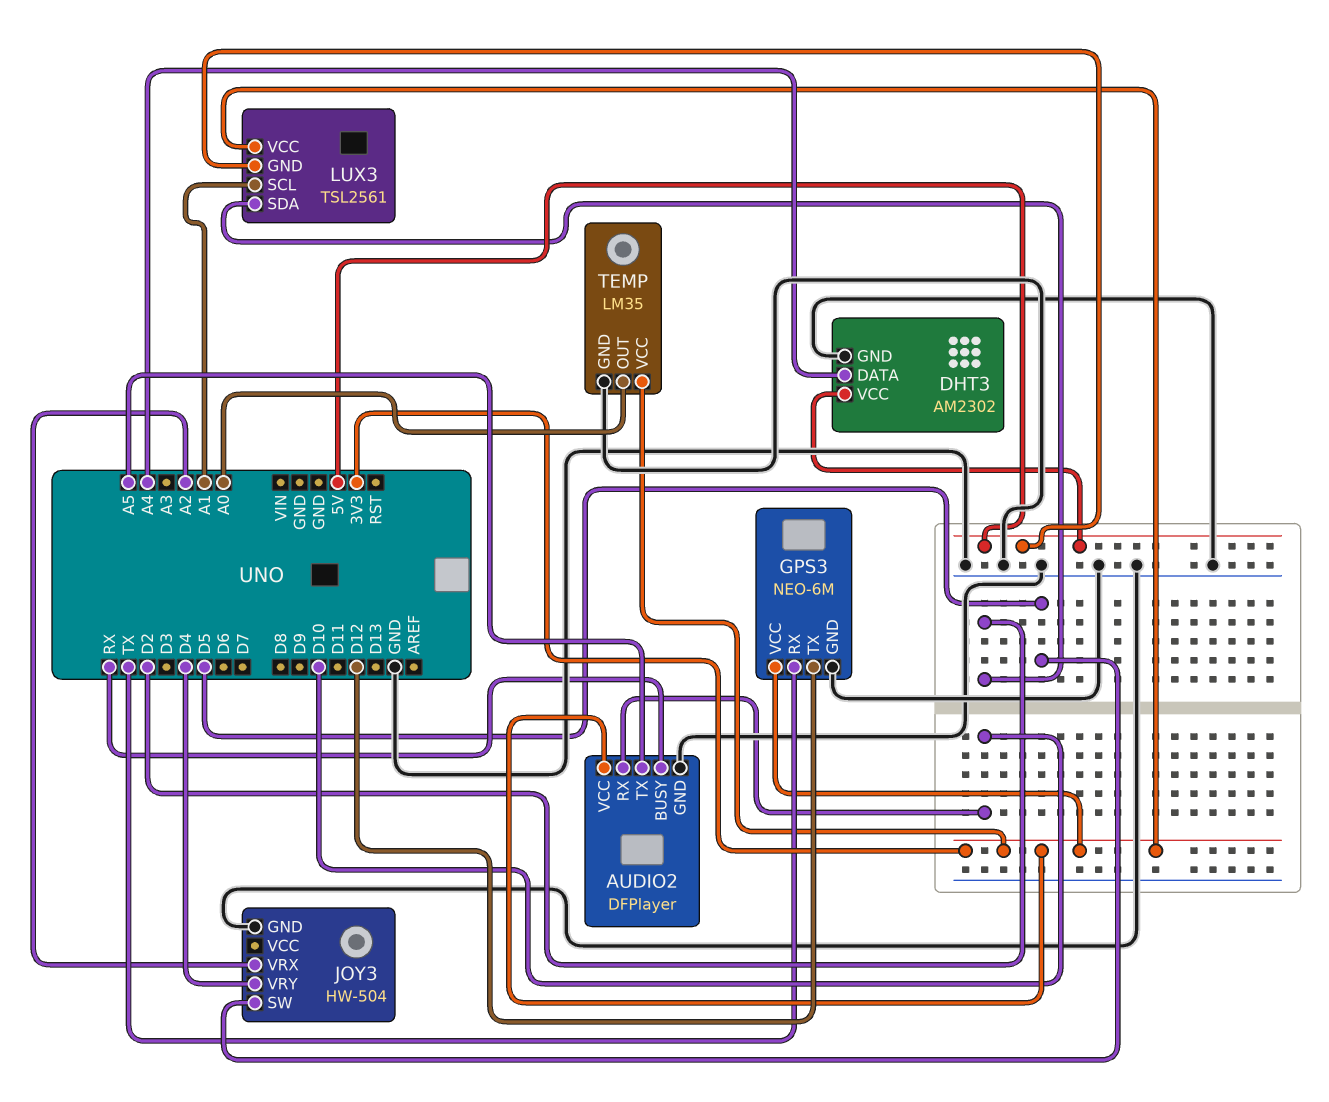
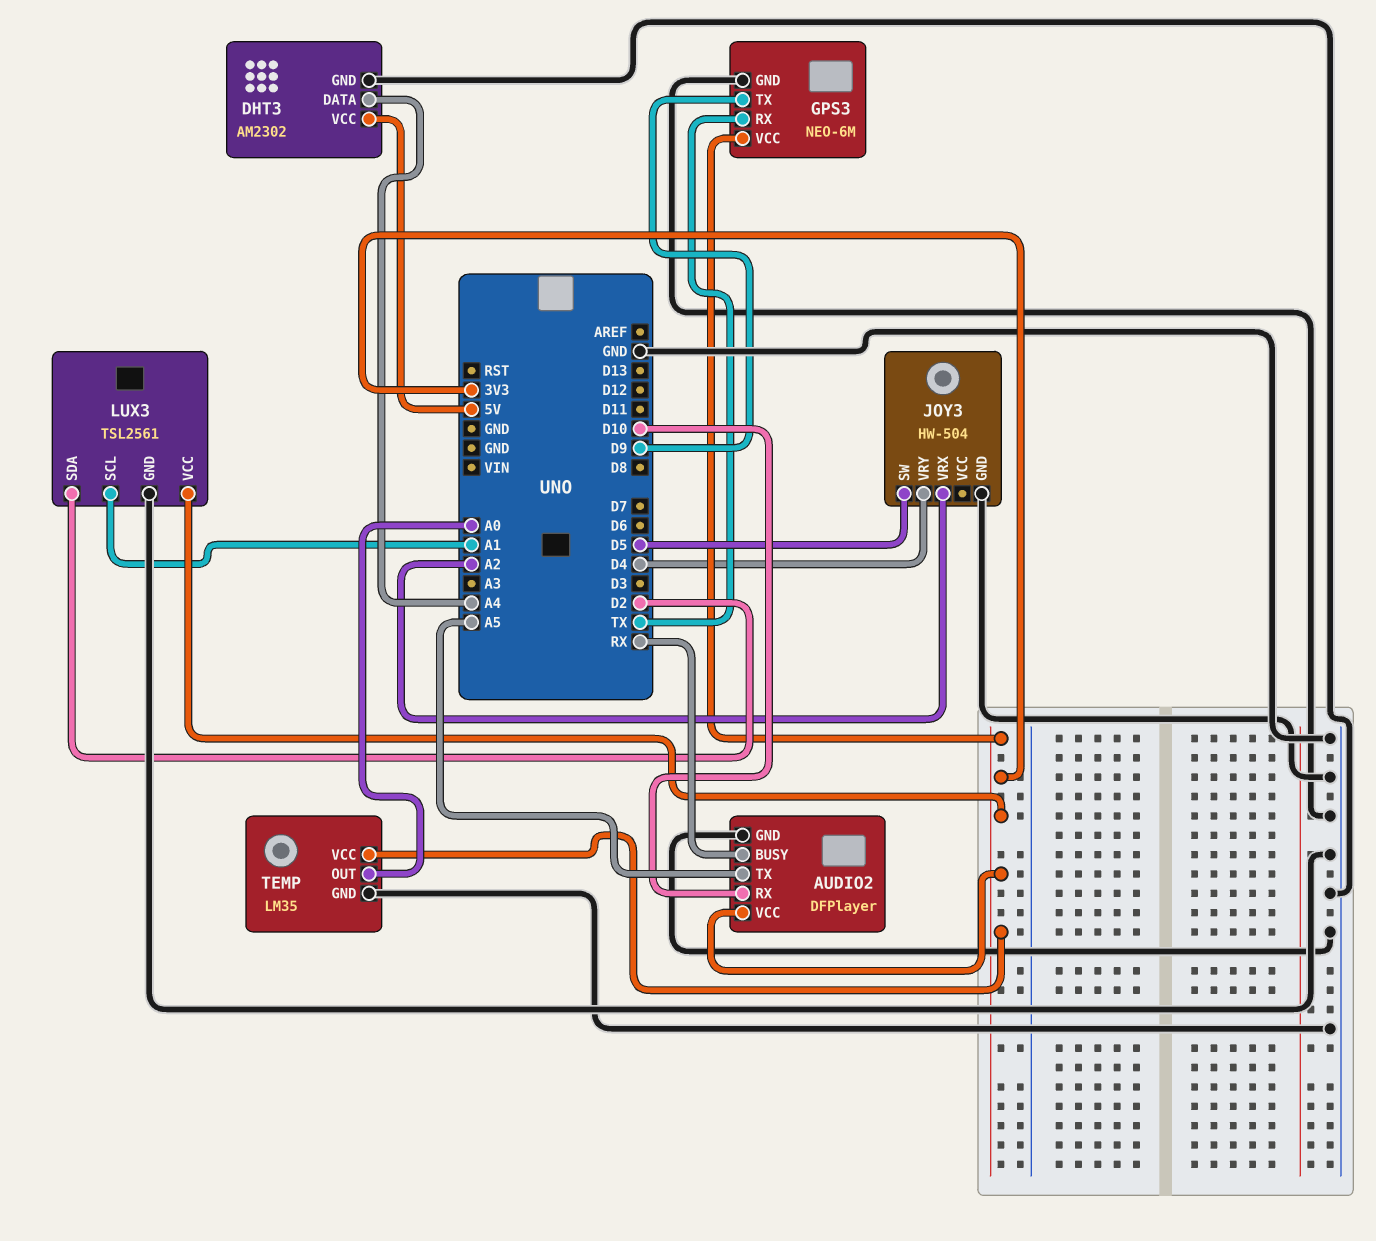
GPS3 pin TX: D12 -> D9
LUX3 pin GND: 5V -> GND

